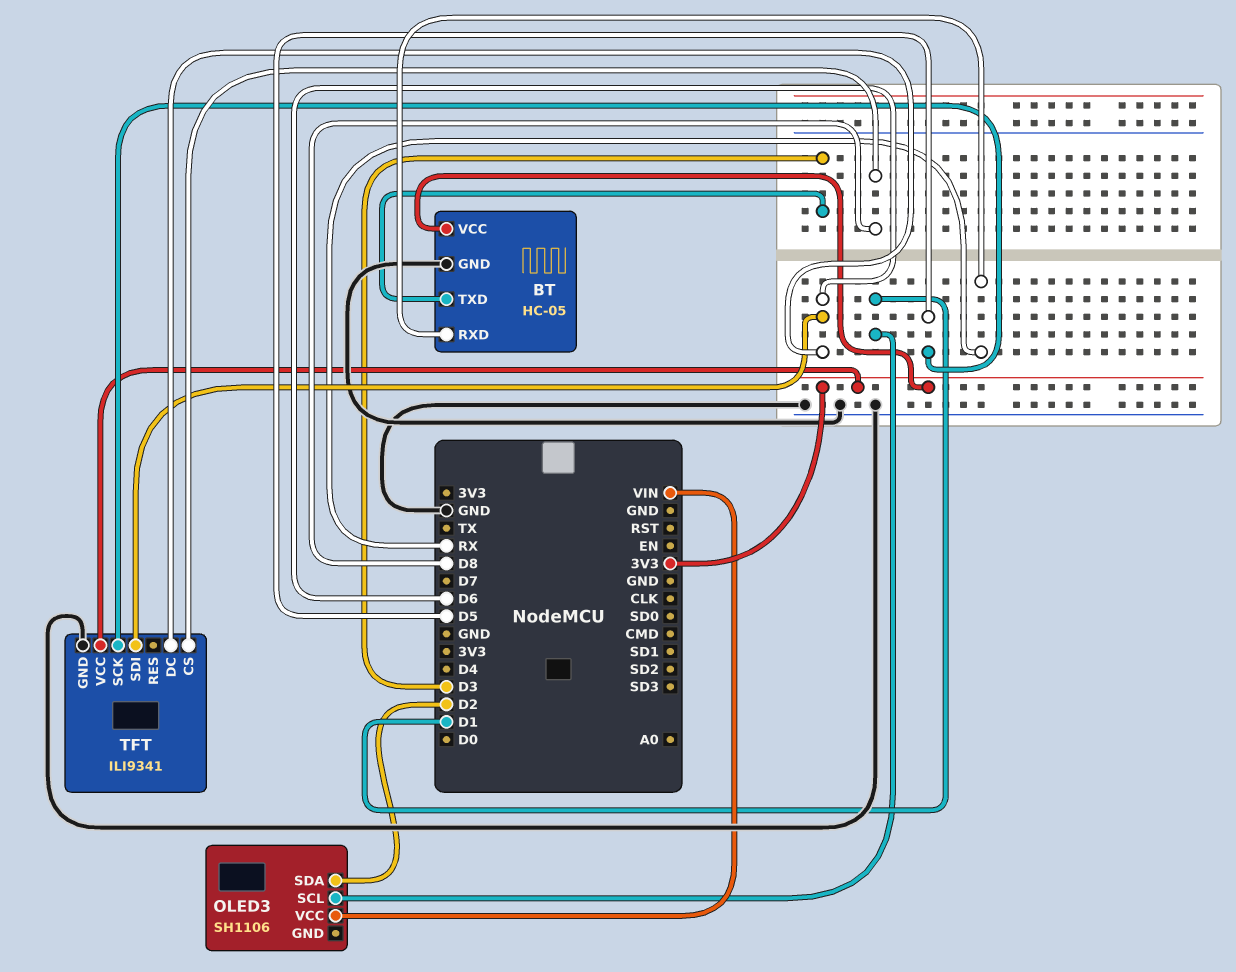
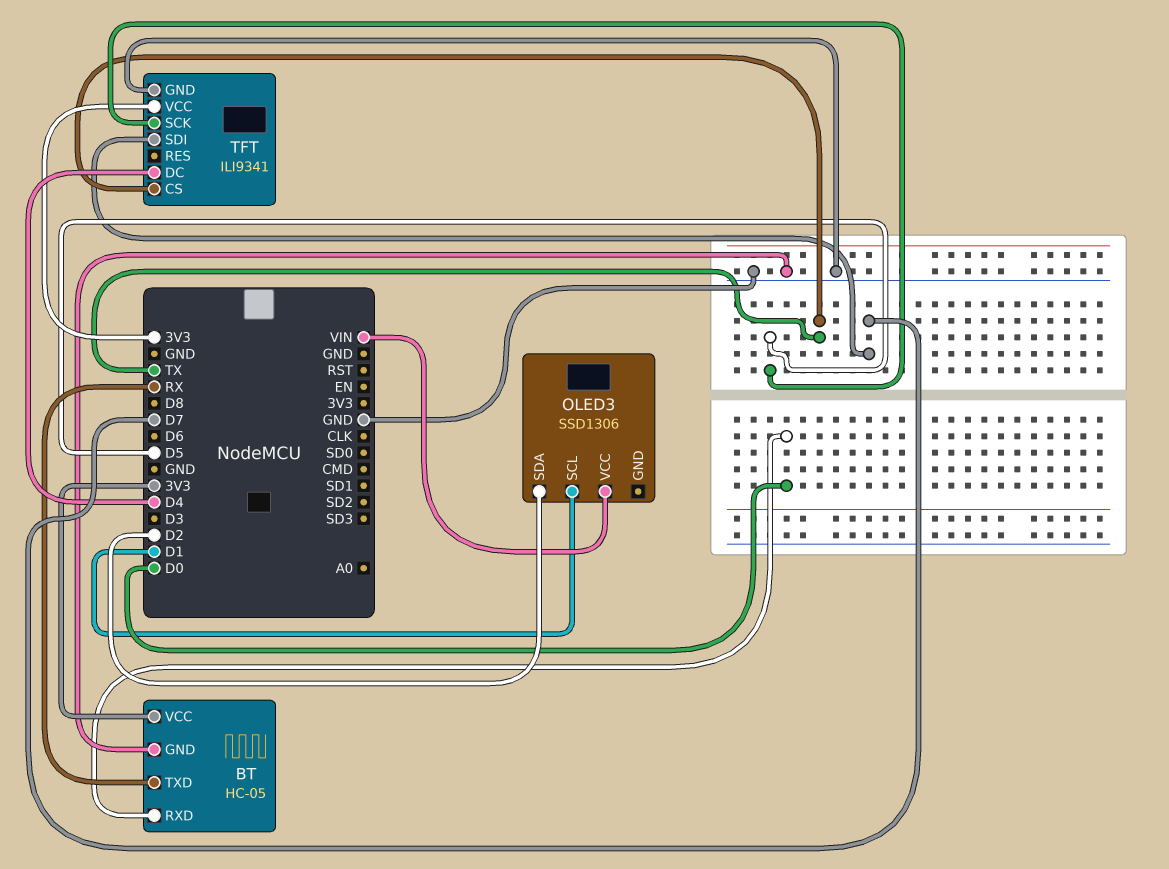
BT pin RXD: RX -> D0
BT pin TXD: D3 -> RX
OLED3: SH1106 -> SSD1306
TFT pin CS: D8 -> TX
TFT pin DC: D6 -> D4
TFT pin SDI: D6 -> D7

